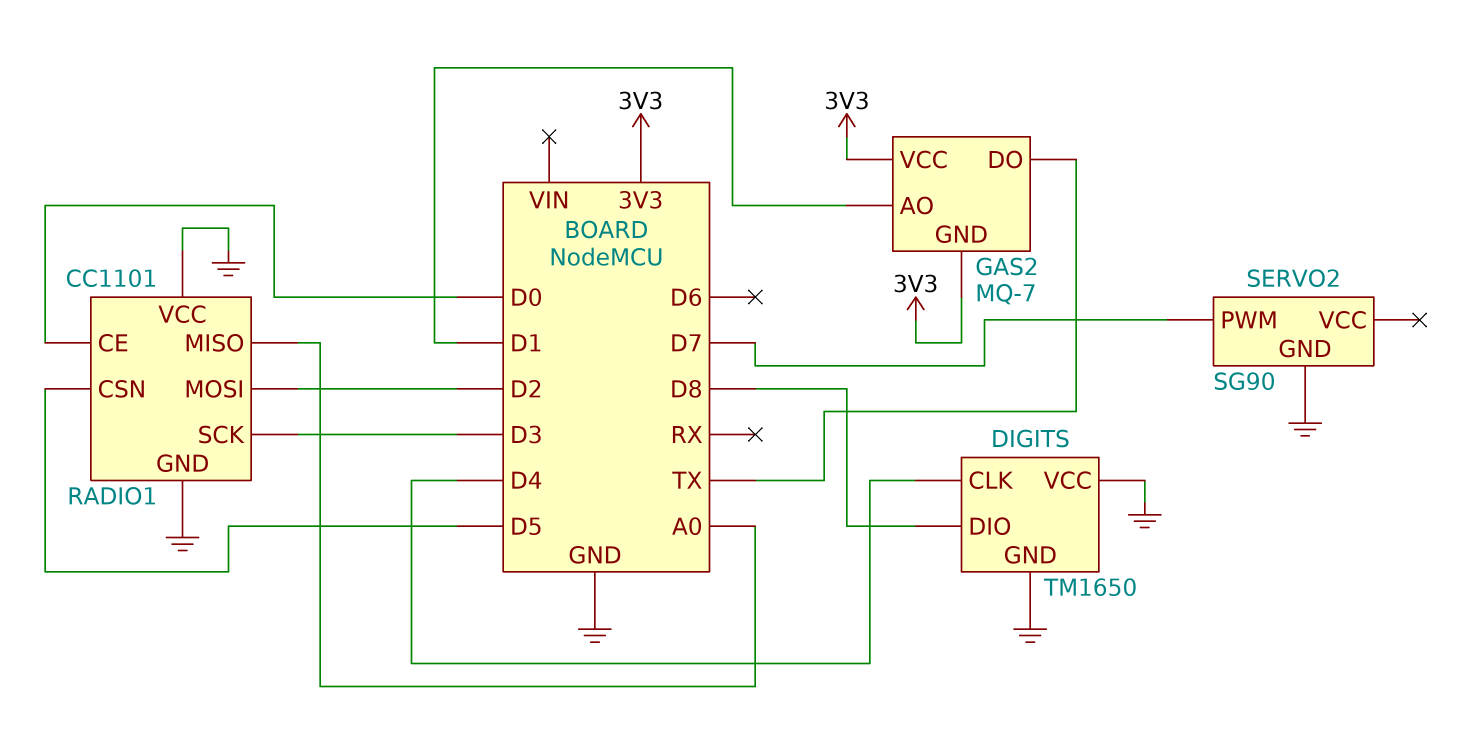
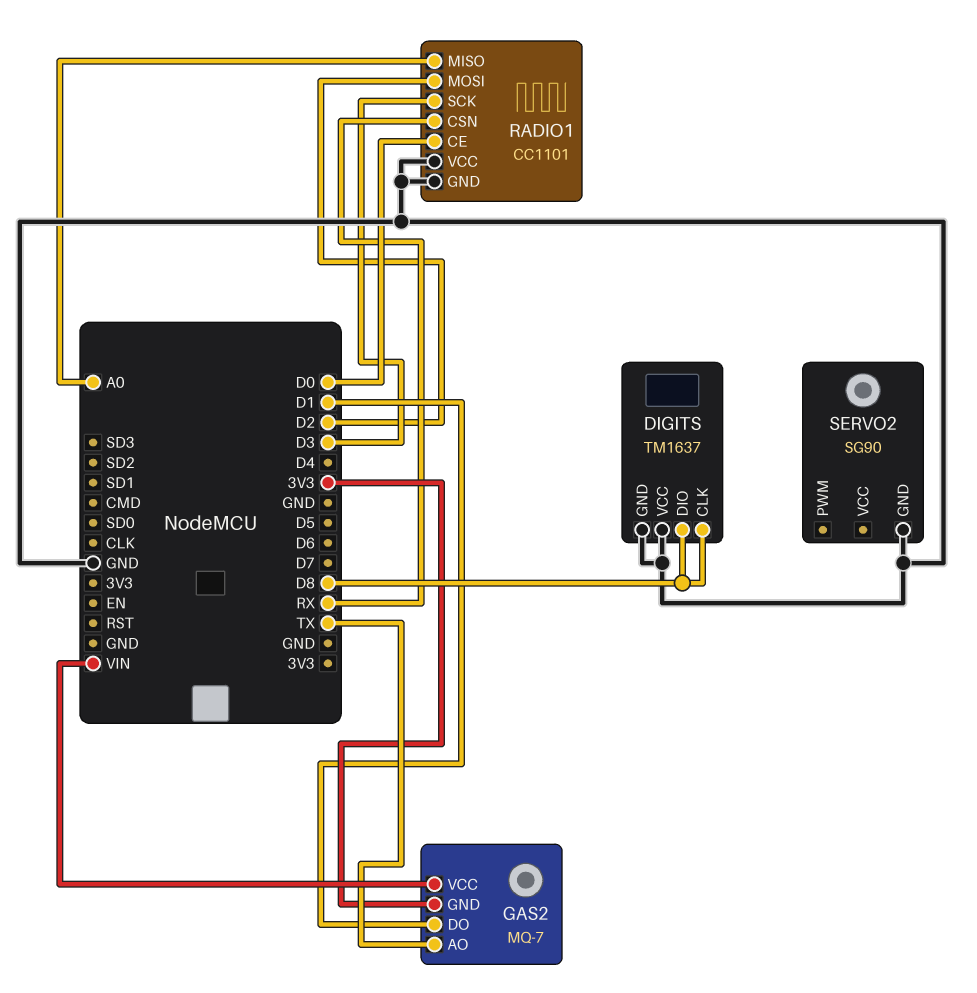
DIGITS: TM1650 -> TM1637
DIGITS pin CLK: D4 -> D8
GAS2 pin AO: D1 -> TX
GAS2 pin DO: TX -> D1
GAS2 pin VCC: 3V3 -> VIN
RADIO1 pin CSN: D5 -> RX
SERVO2 pin PWM: D7 -> none

